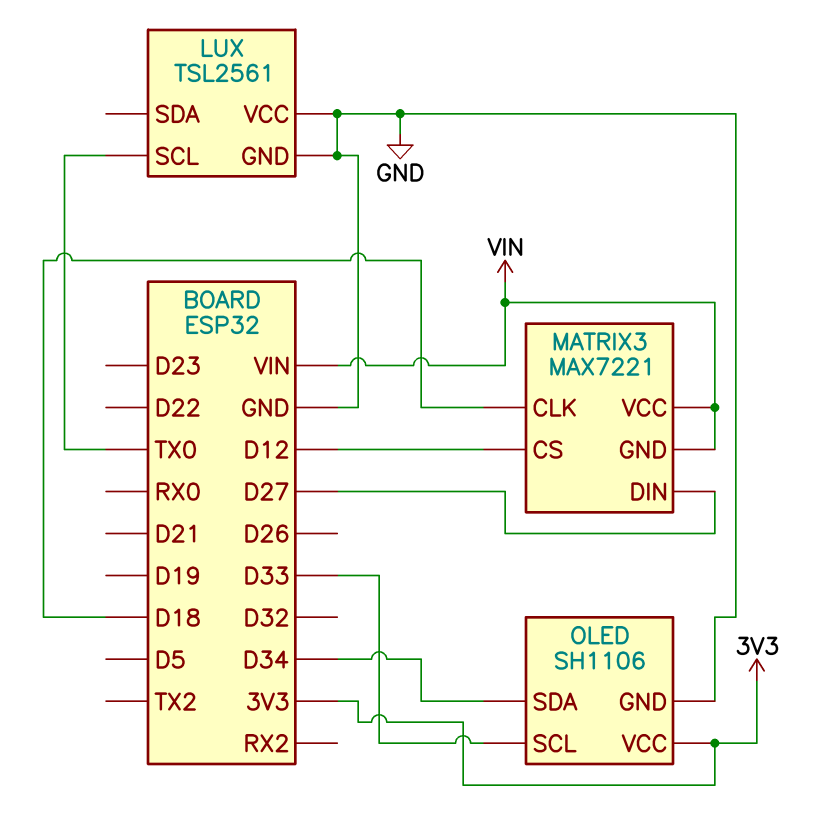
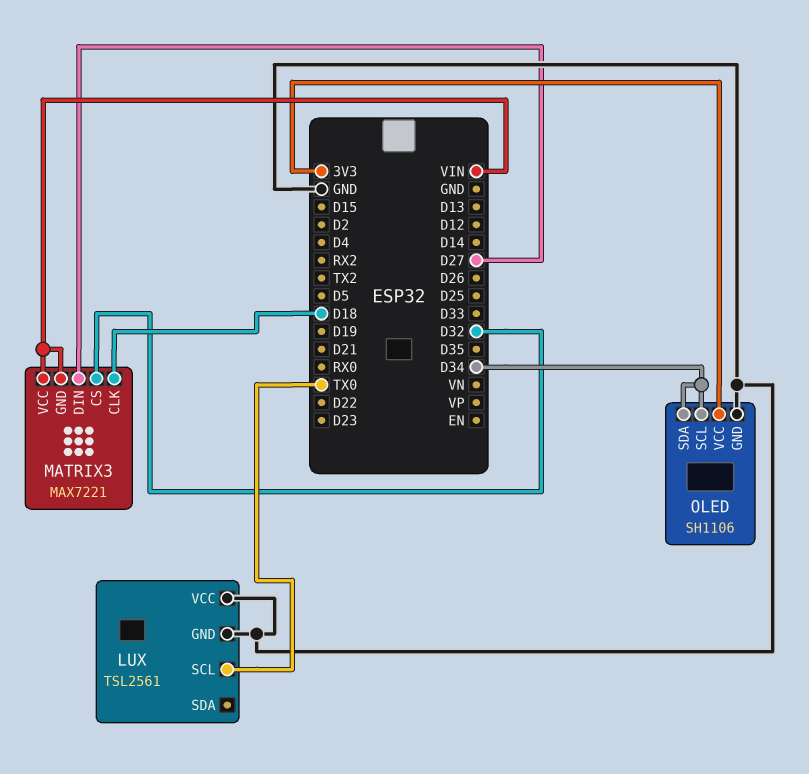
MATRIX3 pin CS: D12 -> D32
OLED pin SCL: D33 -> D34

